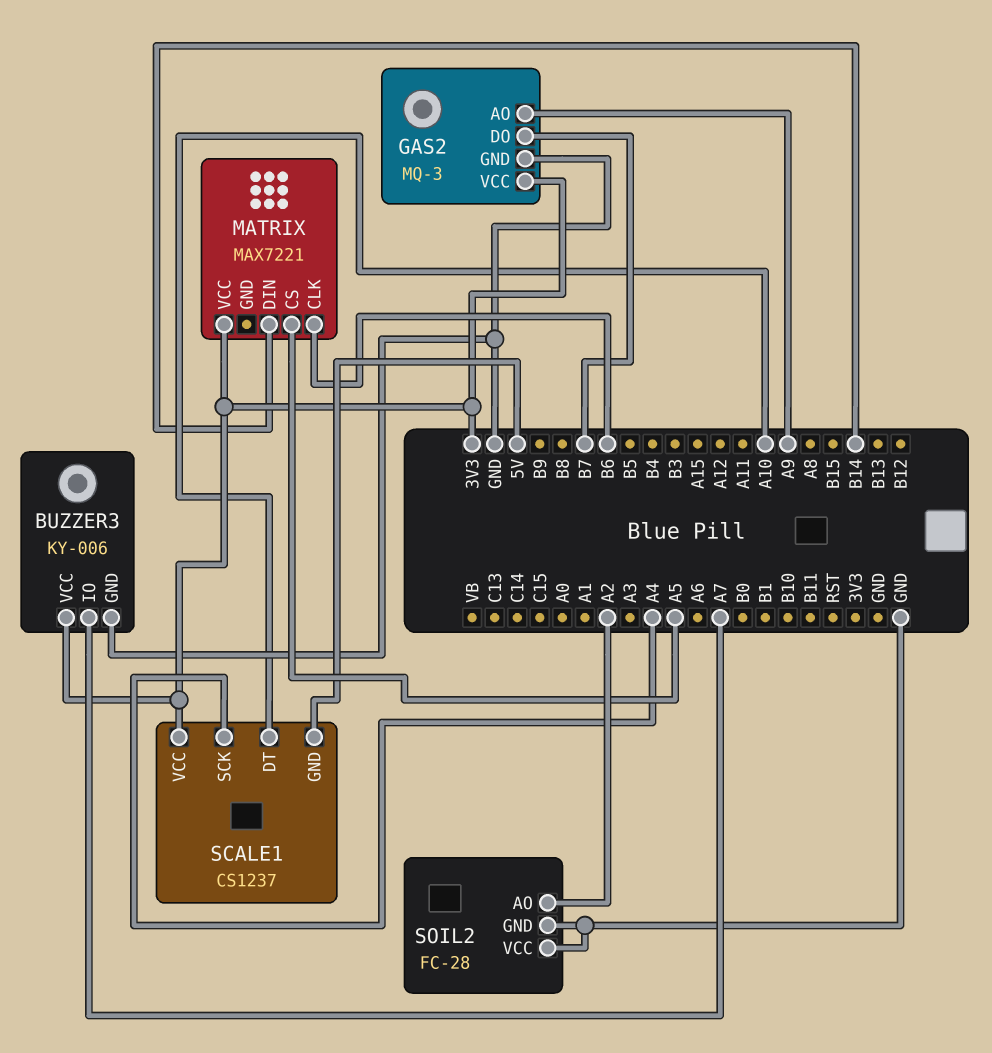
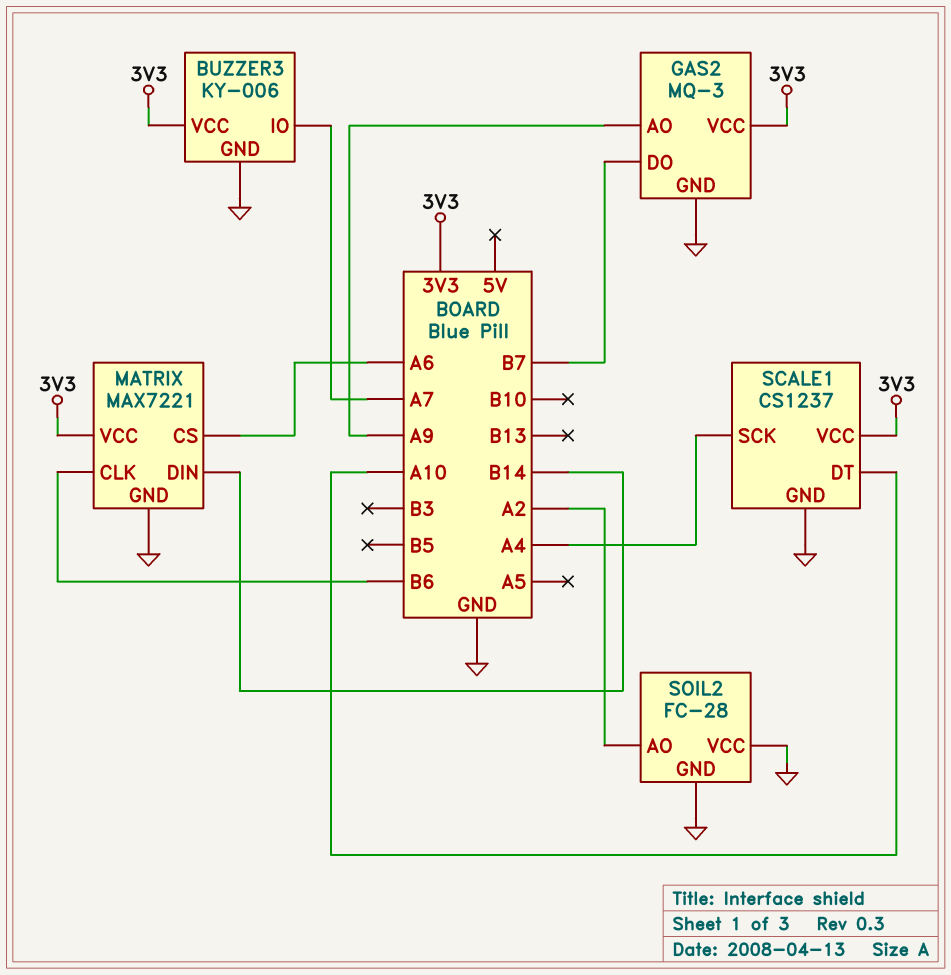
MATRIX pin CS: A5 -> A6
MATRIX pin GND: none -> GND
SCALE1 pin GND: 5V -> GND

